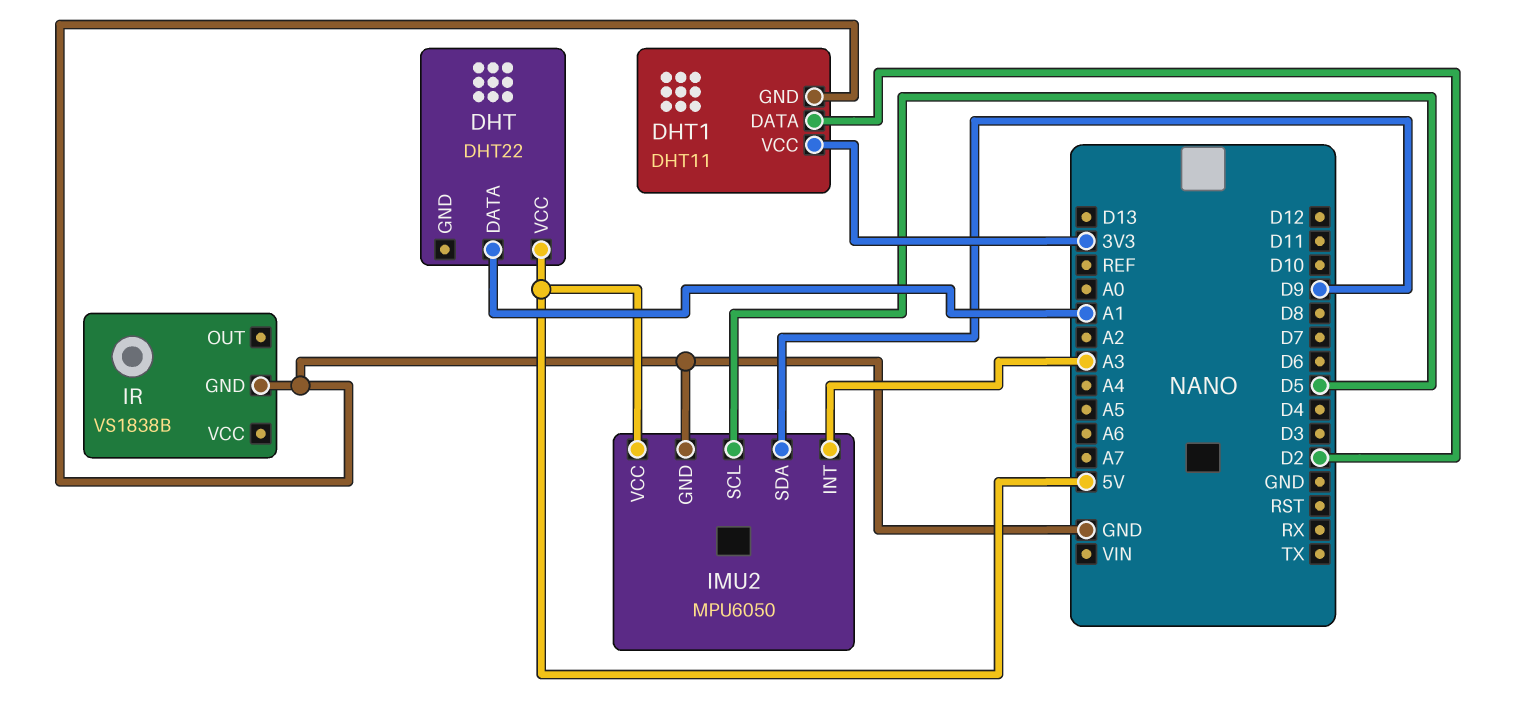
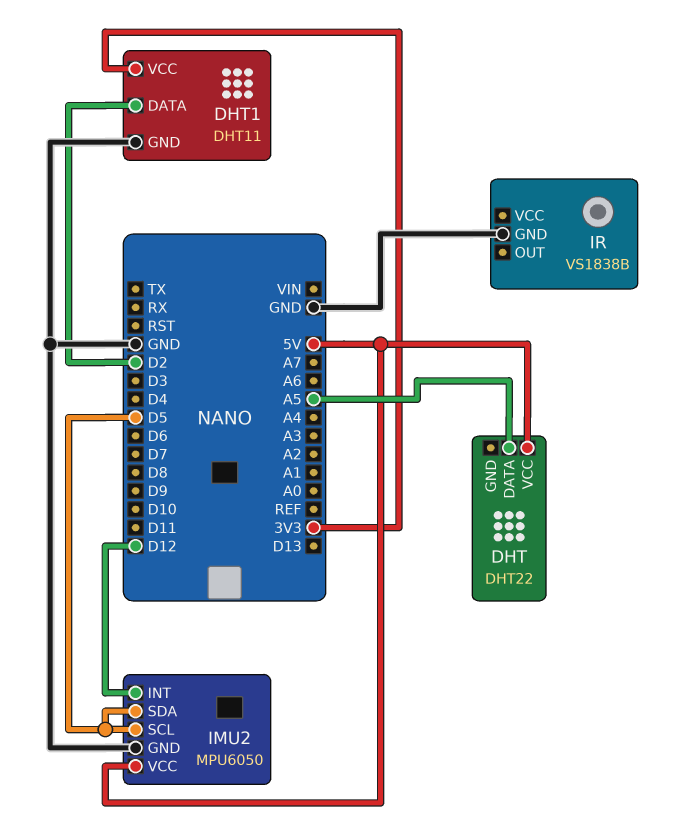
DHT pin DATA: A1 -> A5
IMU2 pin INT: A3 -> D12
IMU2 pin SDA: D9 -> D5

